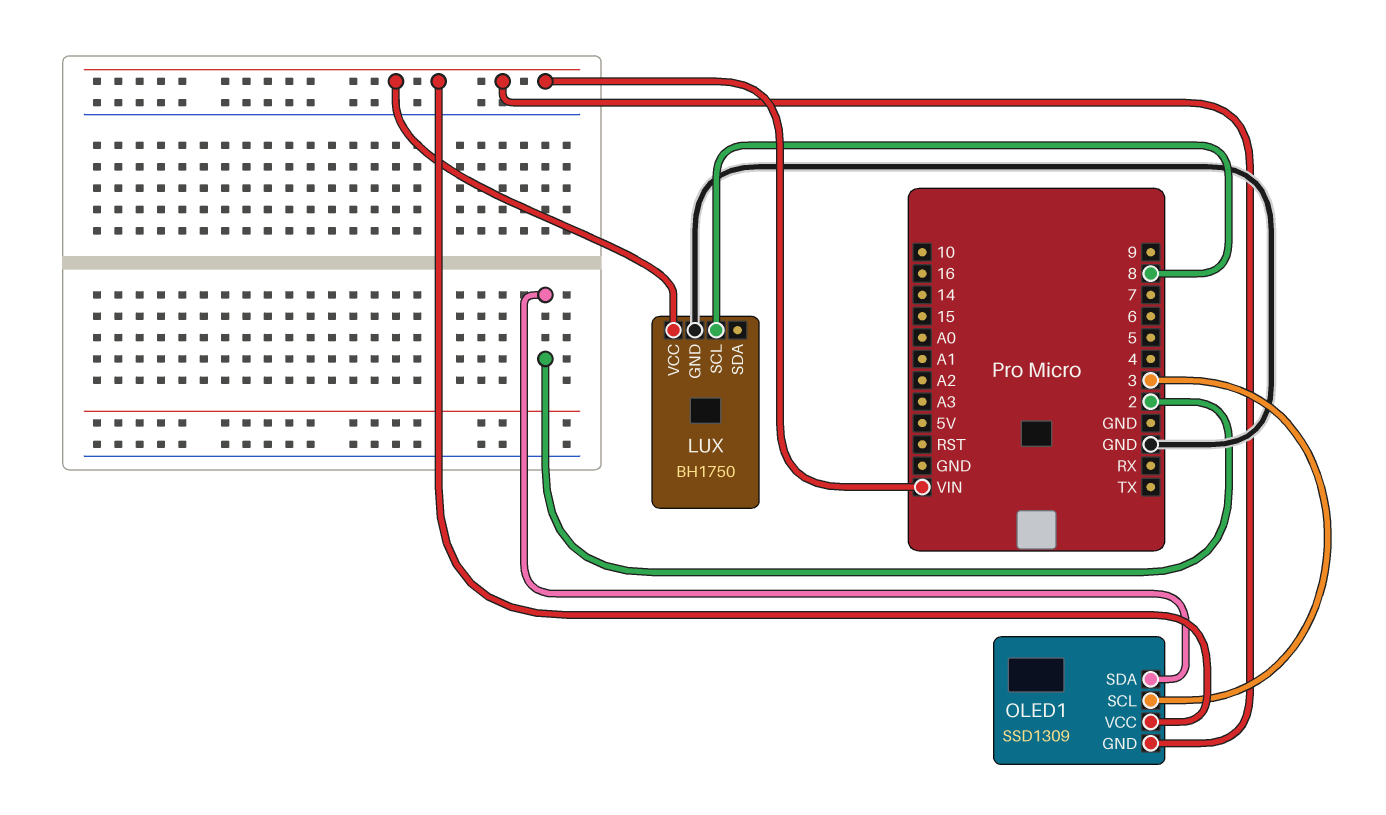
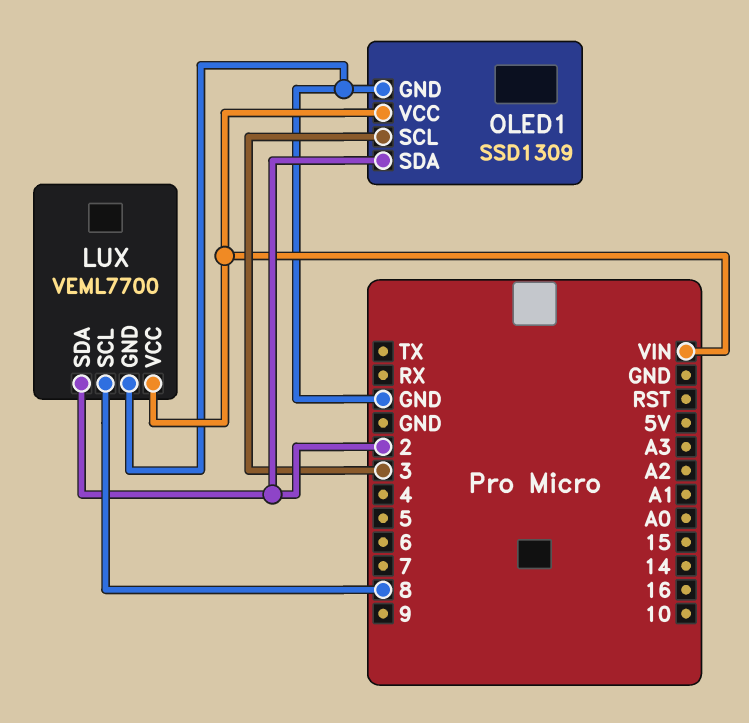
LUX: BH1750 -> VEML7700
LUX pin SDA: none -> 2
OLED1 pin GND: VIN -> GND

